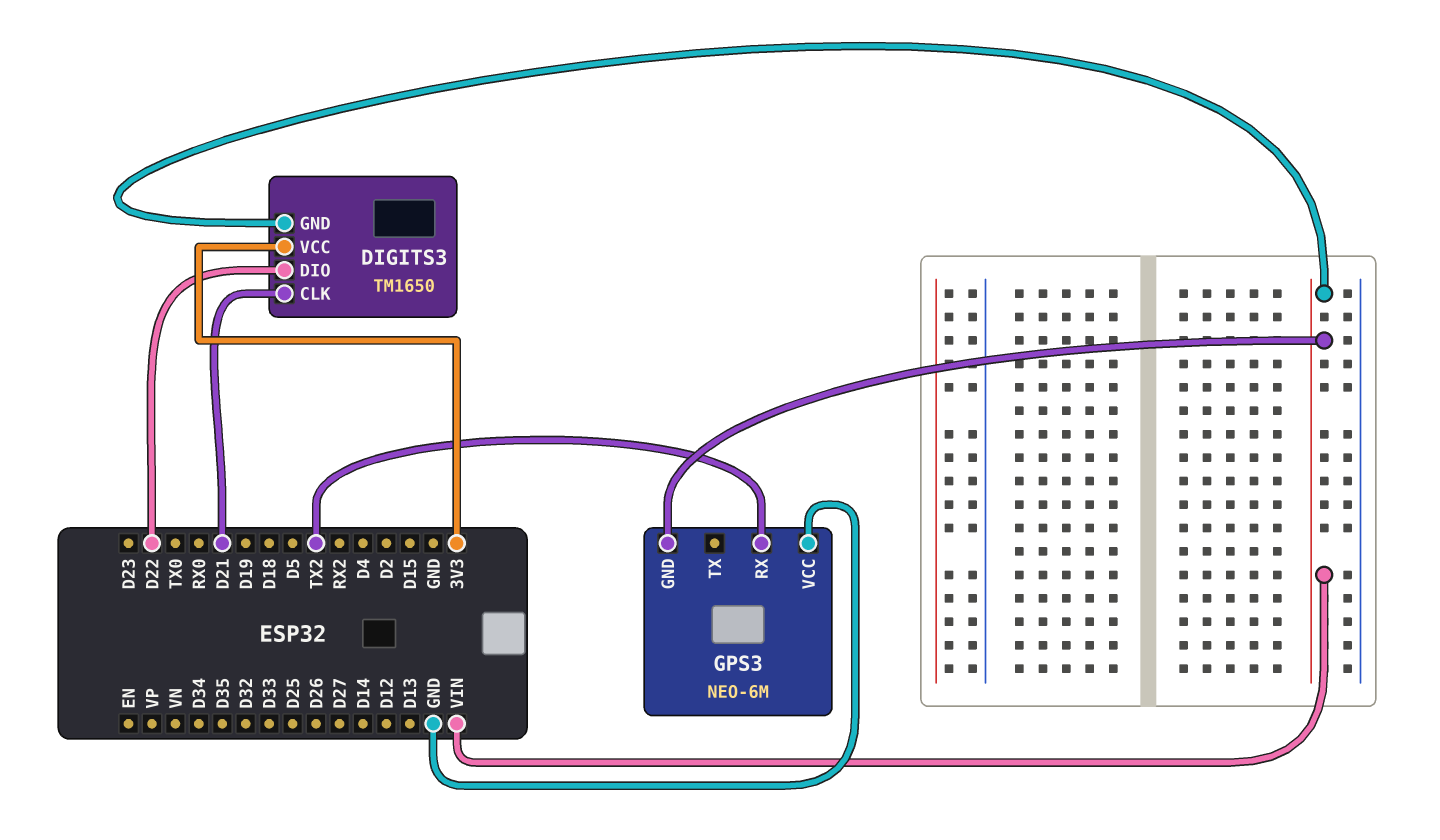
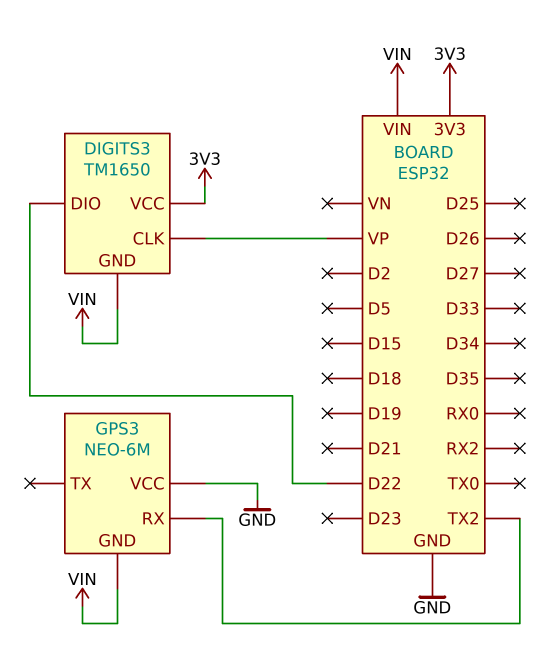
DIGITS3 pin CLK: D21 -> VP

